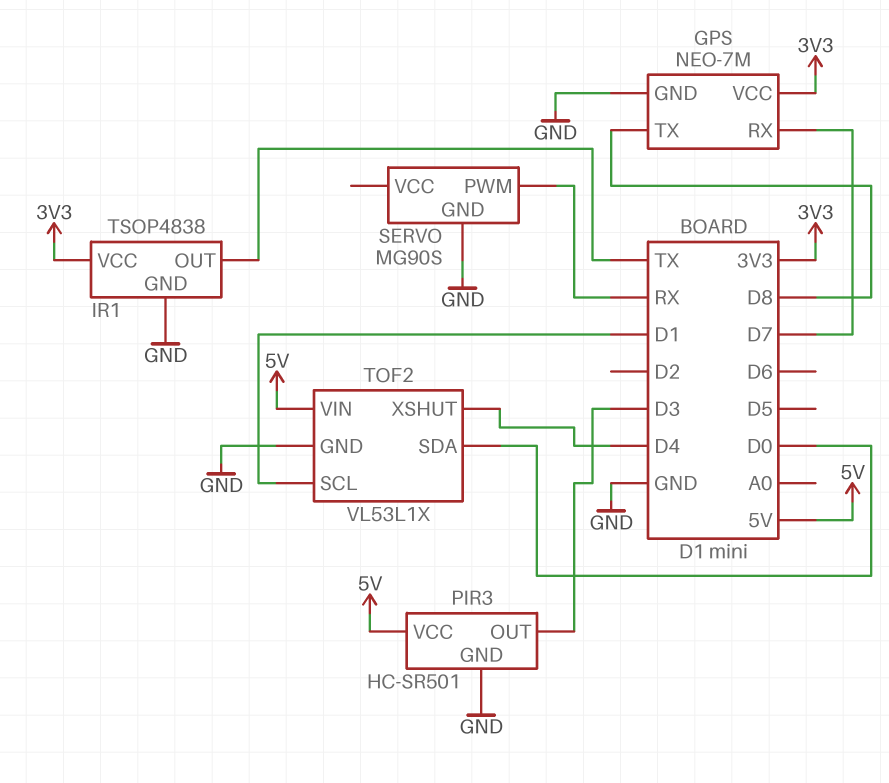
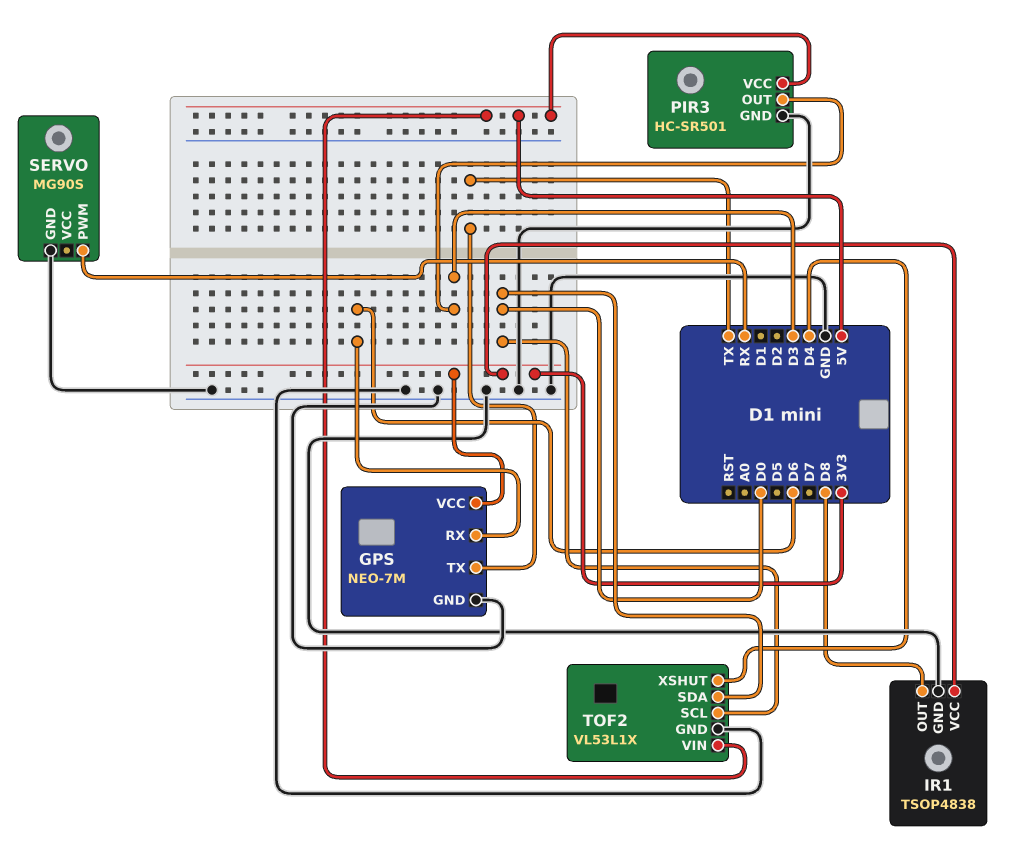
GPS pin RX: D7 -> D6
GPS pin TX: D8 -> TX
IR1 pin OUT: TX -> D8
TOF2 pin SCL: D1 -> D0

